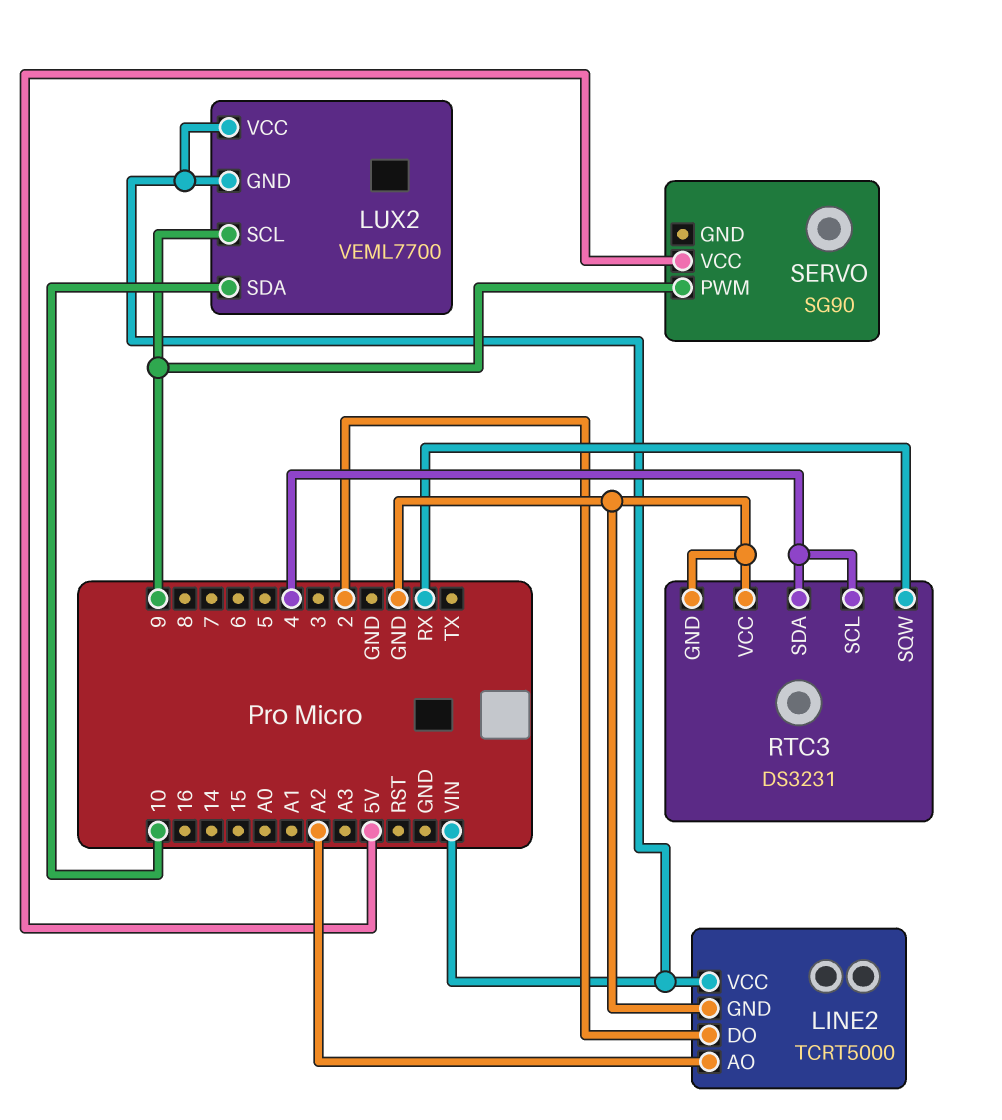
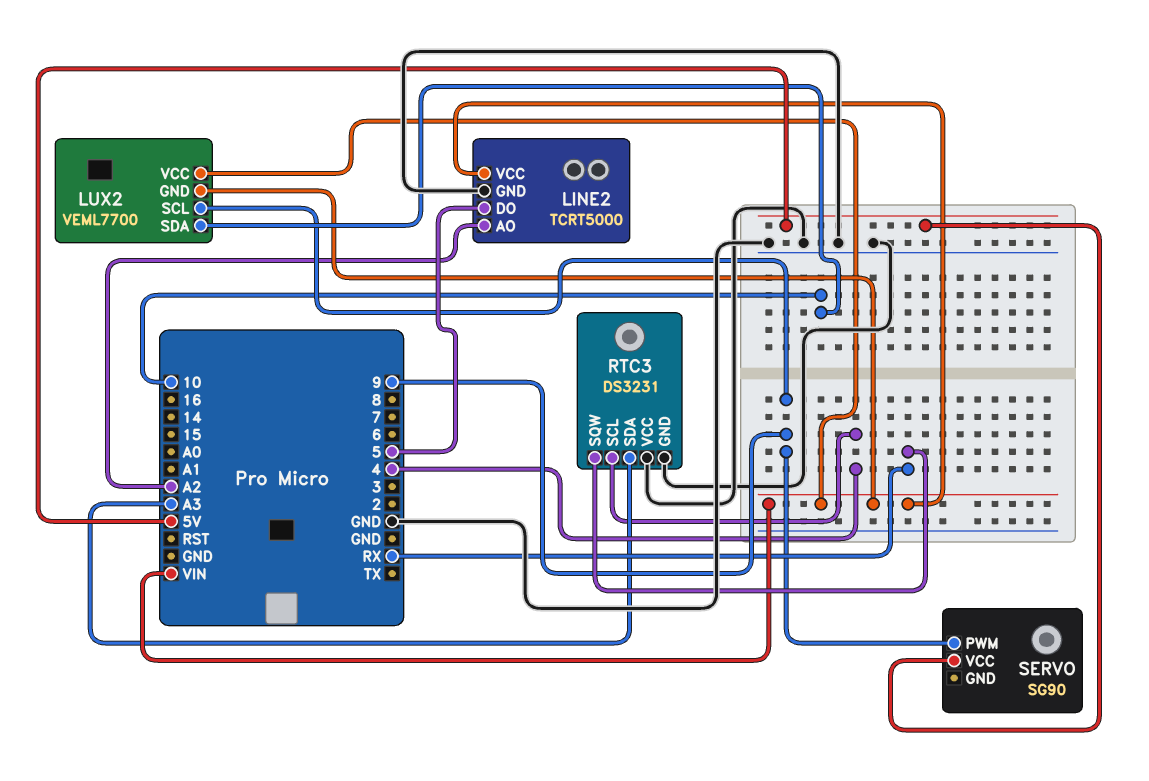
LINE2 pin DO: 2 -> 5
RTC3 pin SDA: 4 -> A3

